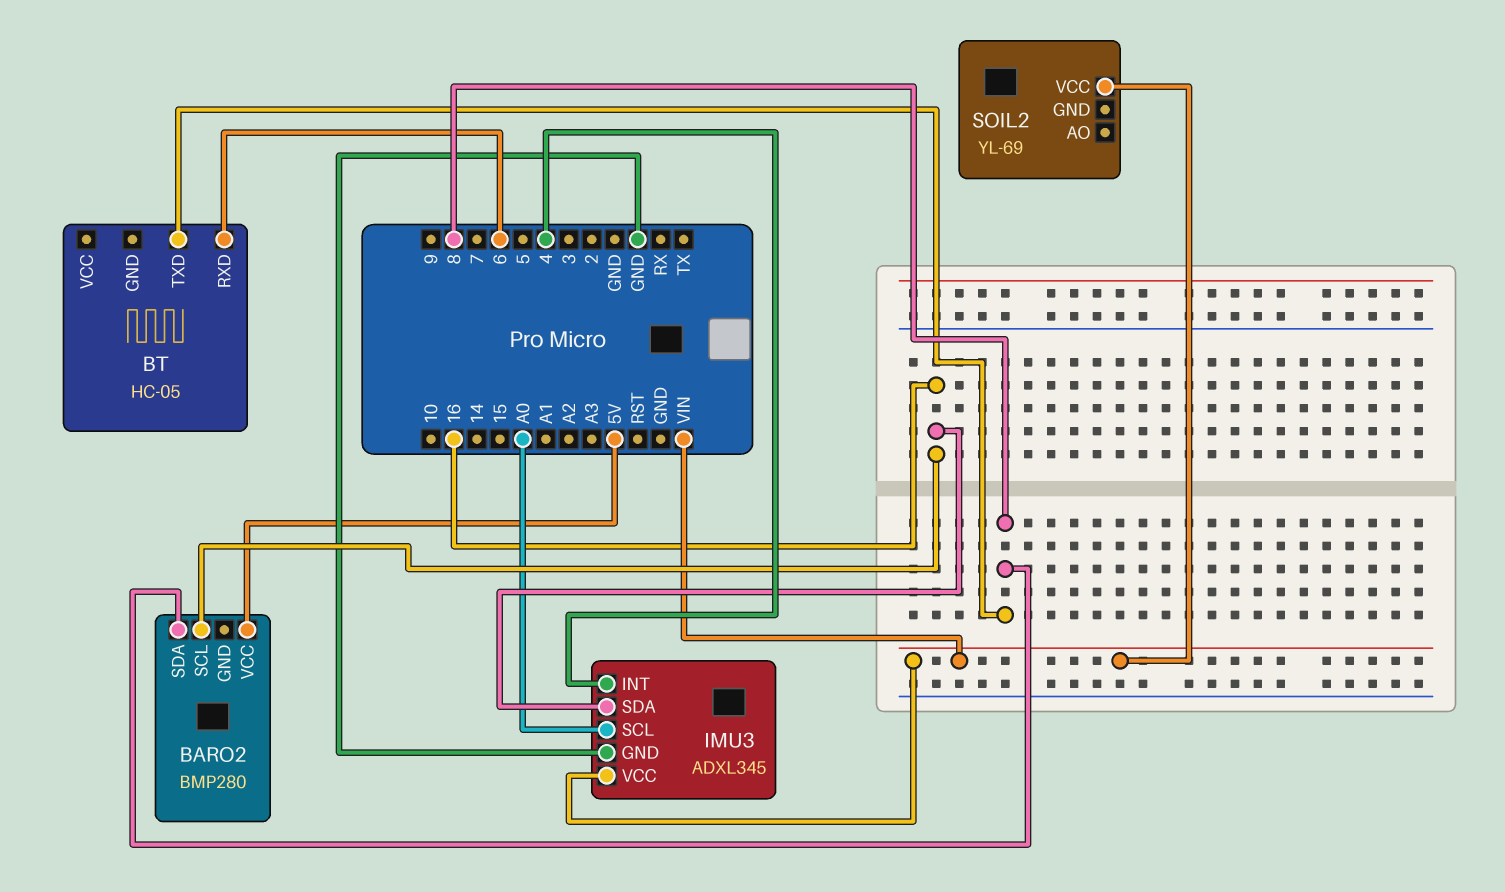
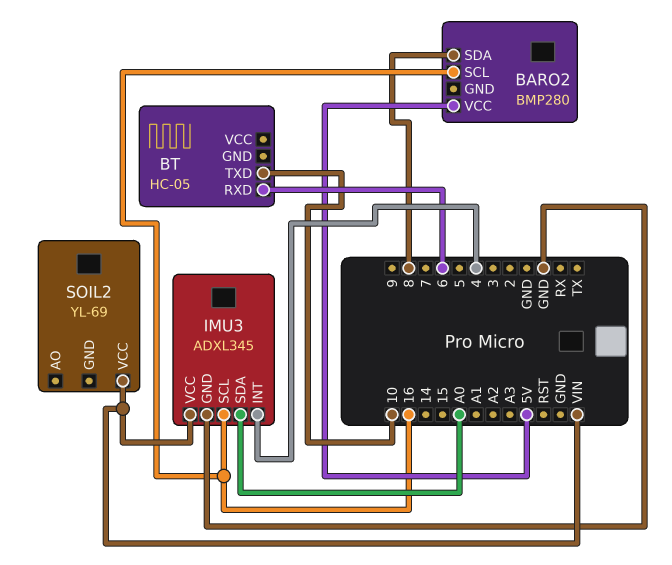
BT pin TXD: 8 -> 10
IMU3 pin SCL: A0 -> 16
IMU3 pin SDA: 16 -> A0

